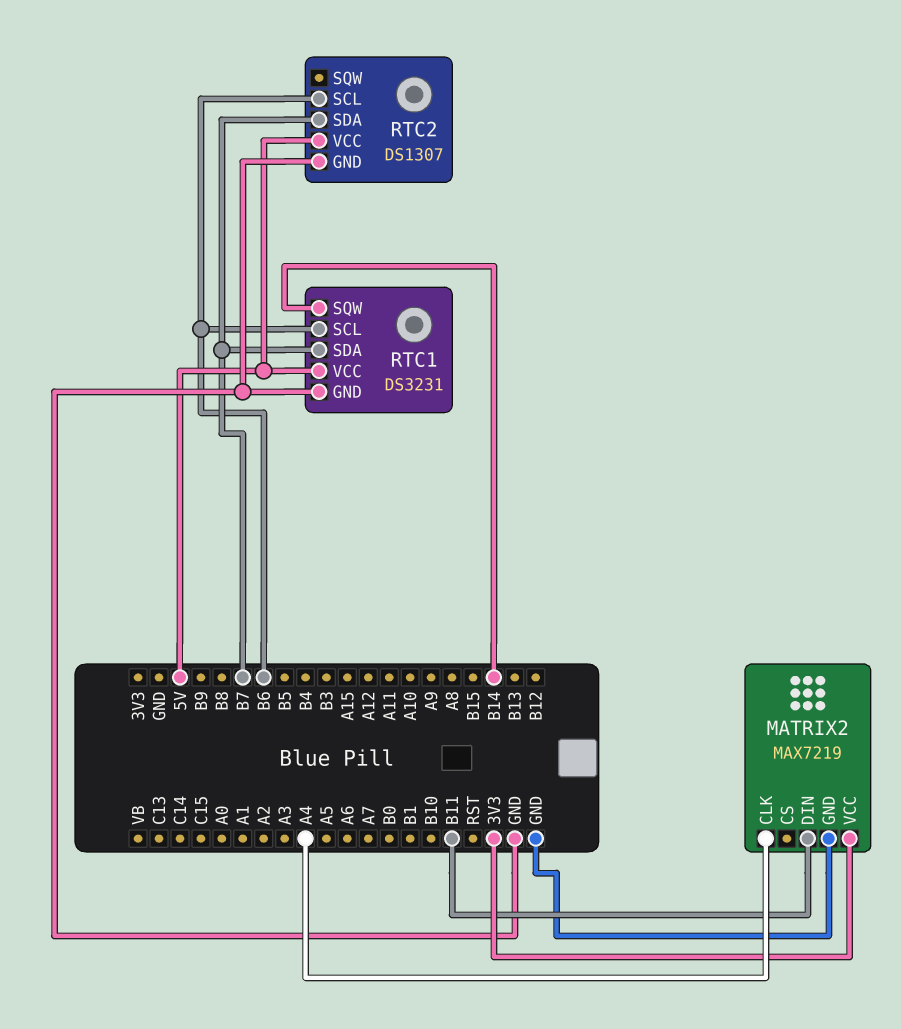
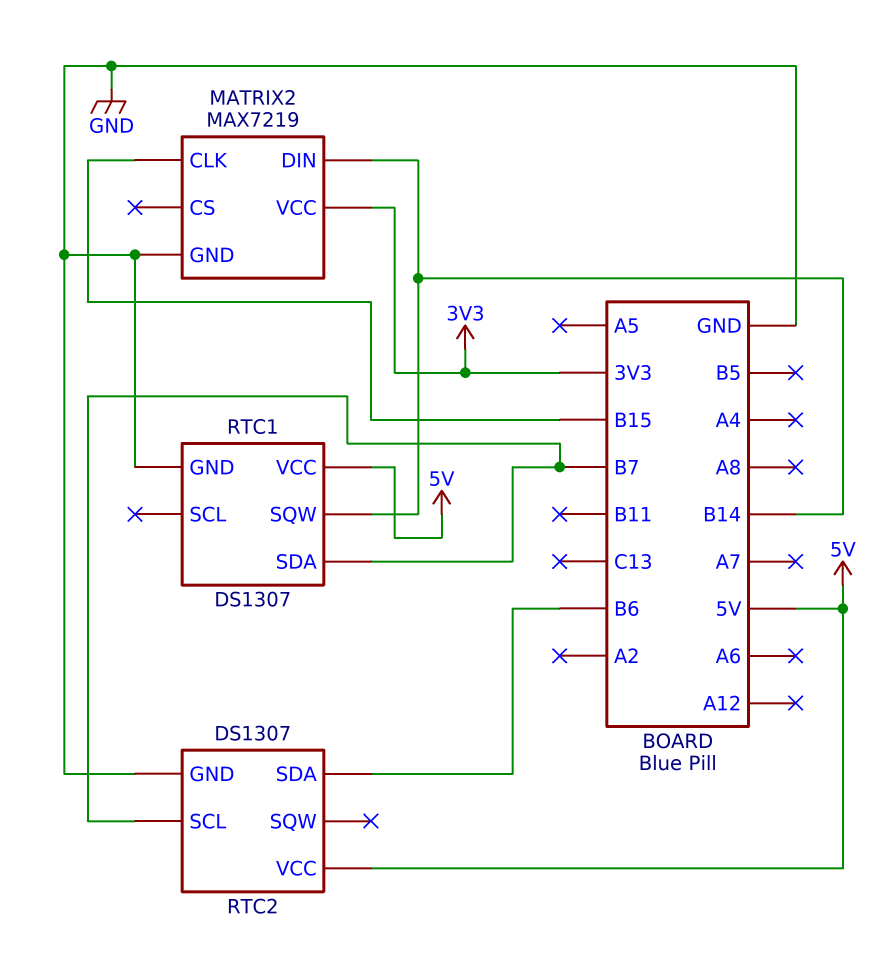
MATRIX2 pin CLK: A4 -> B15
MATRIX2 pin DIN: B11 -> B14
RTC1: DS3231 -> DS1307
RTC1 pin SCL: B6 -> none
RTC2 pin SCL: B6 -> B7
RTC2 pin SDA: B7 -> B6

